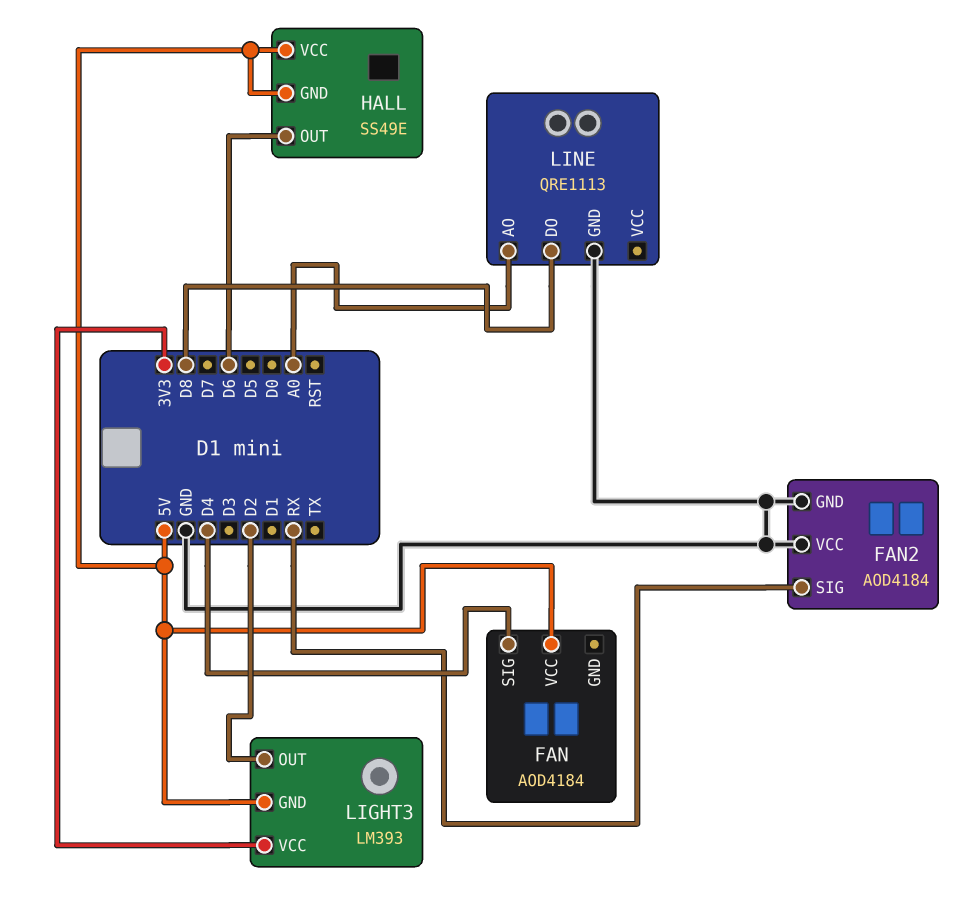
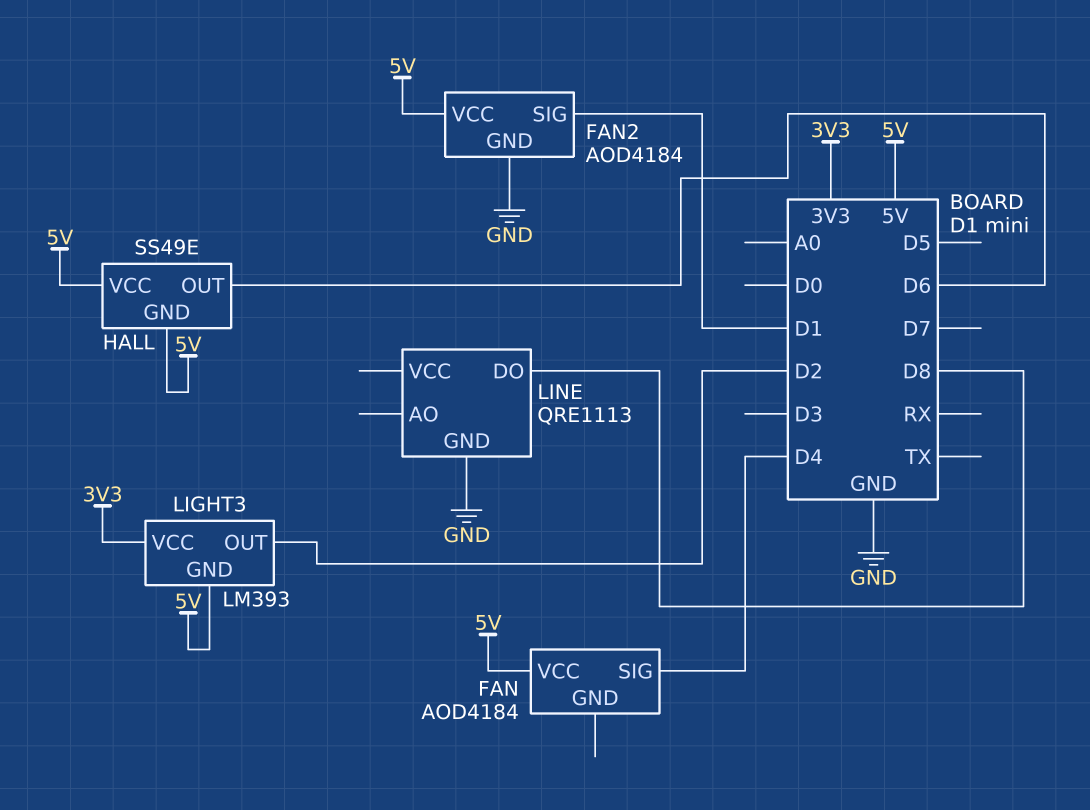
FAN2 pin SIG: RX -> D1
FAN2 pin VCC: GND -> 5V
LINE pin AO: A0 -> none

